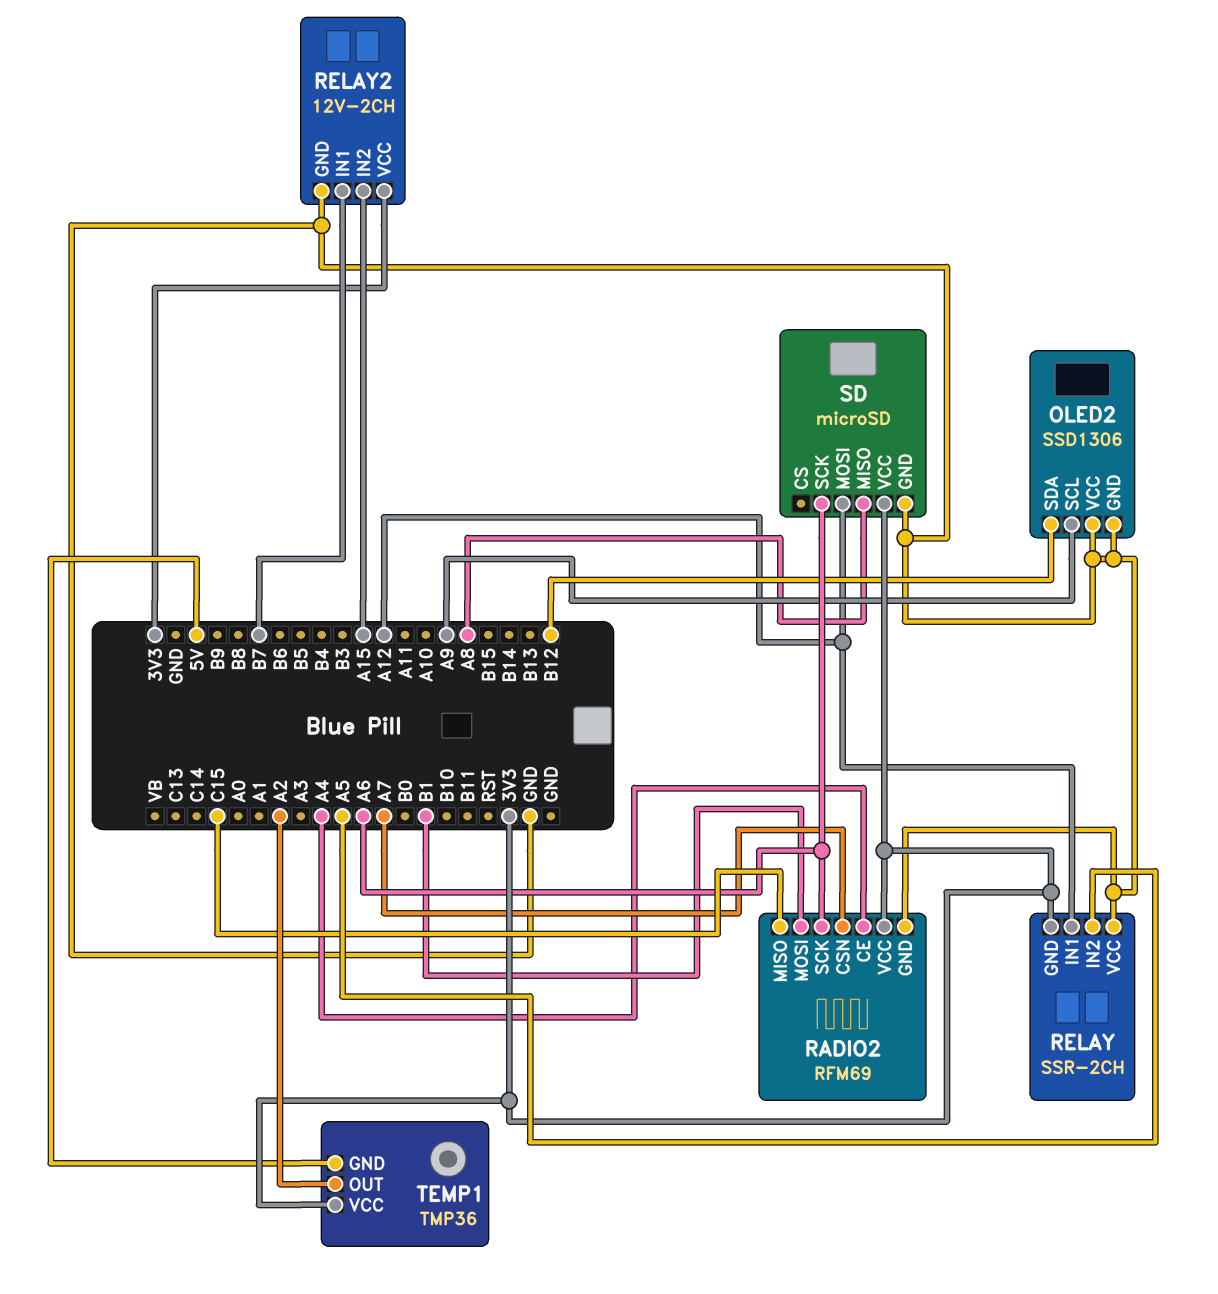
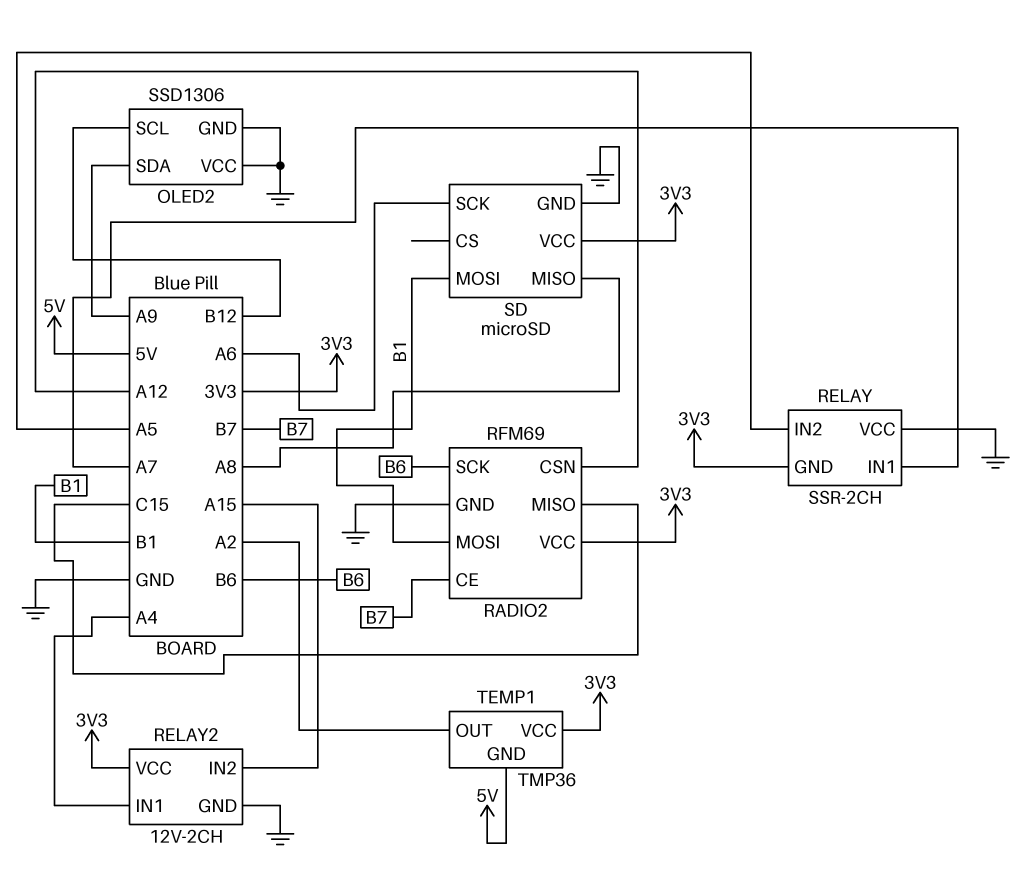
OLED2 pin SCL: A9 -> B12
OLED2 pin SDA: B12 -> A9
RADIO2 pin CE: A4 -> B7
RADIO2 pin CSN: A7 -> A12
RADIO2 pin SCK: A6 -> B6
RELAY pin IN1: A12 -> A7
RELAY2 pin IN1: B7 -> A4
SD pin MOSI: A12 -> B1

